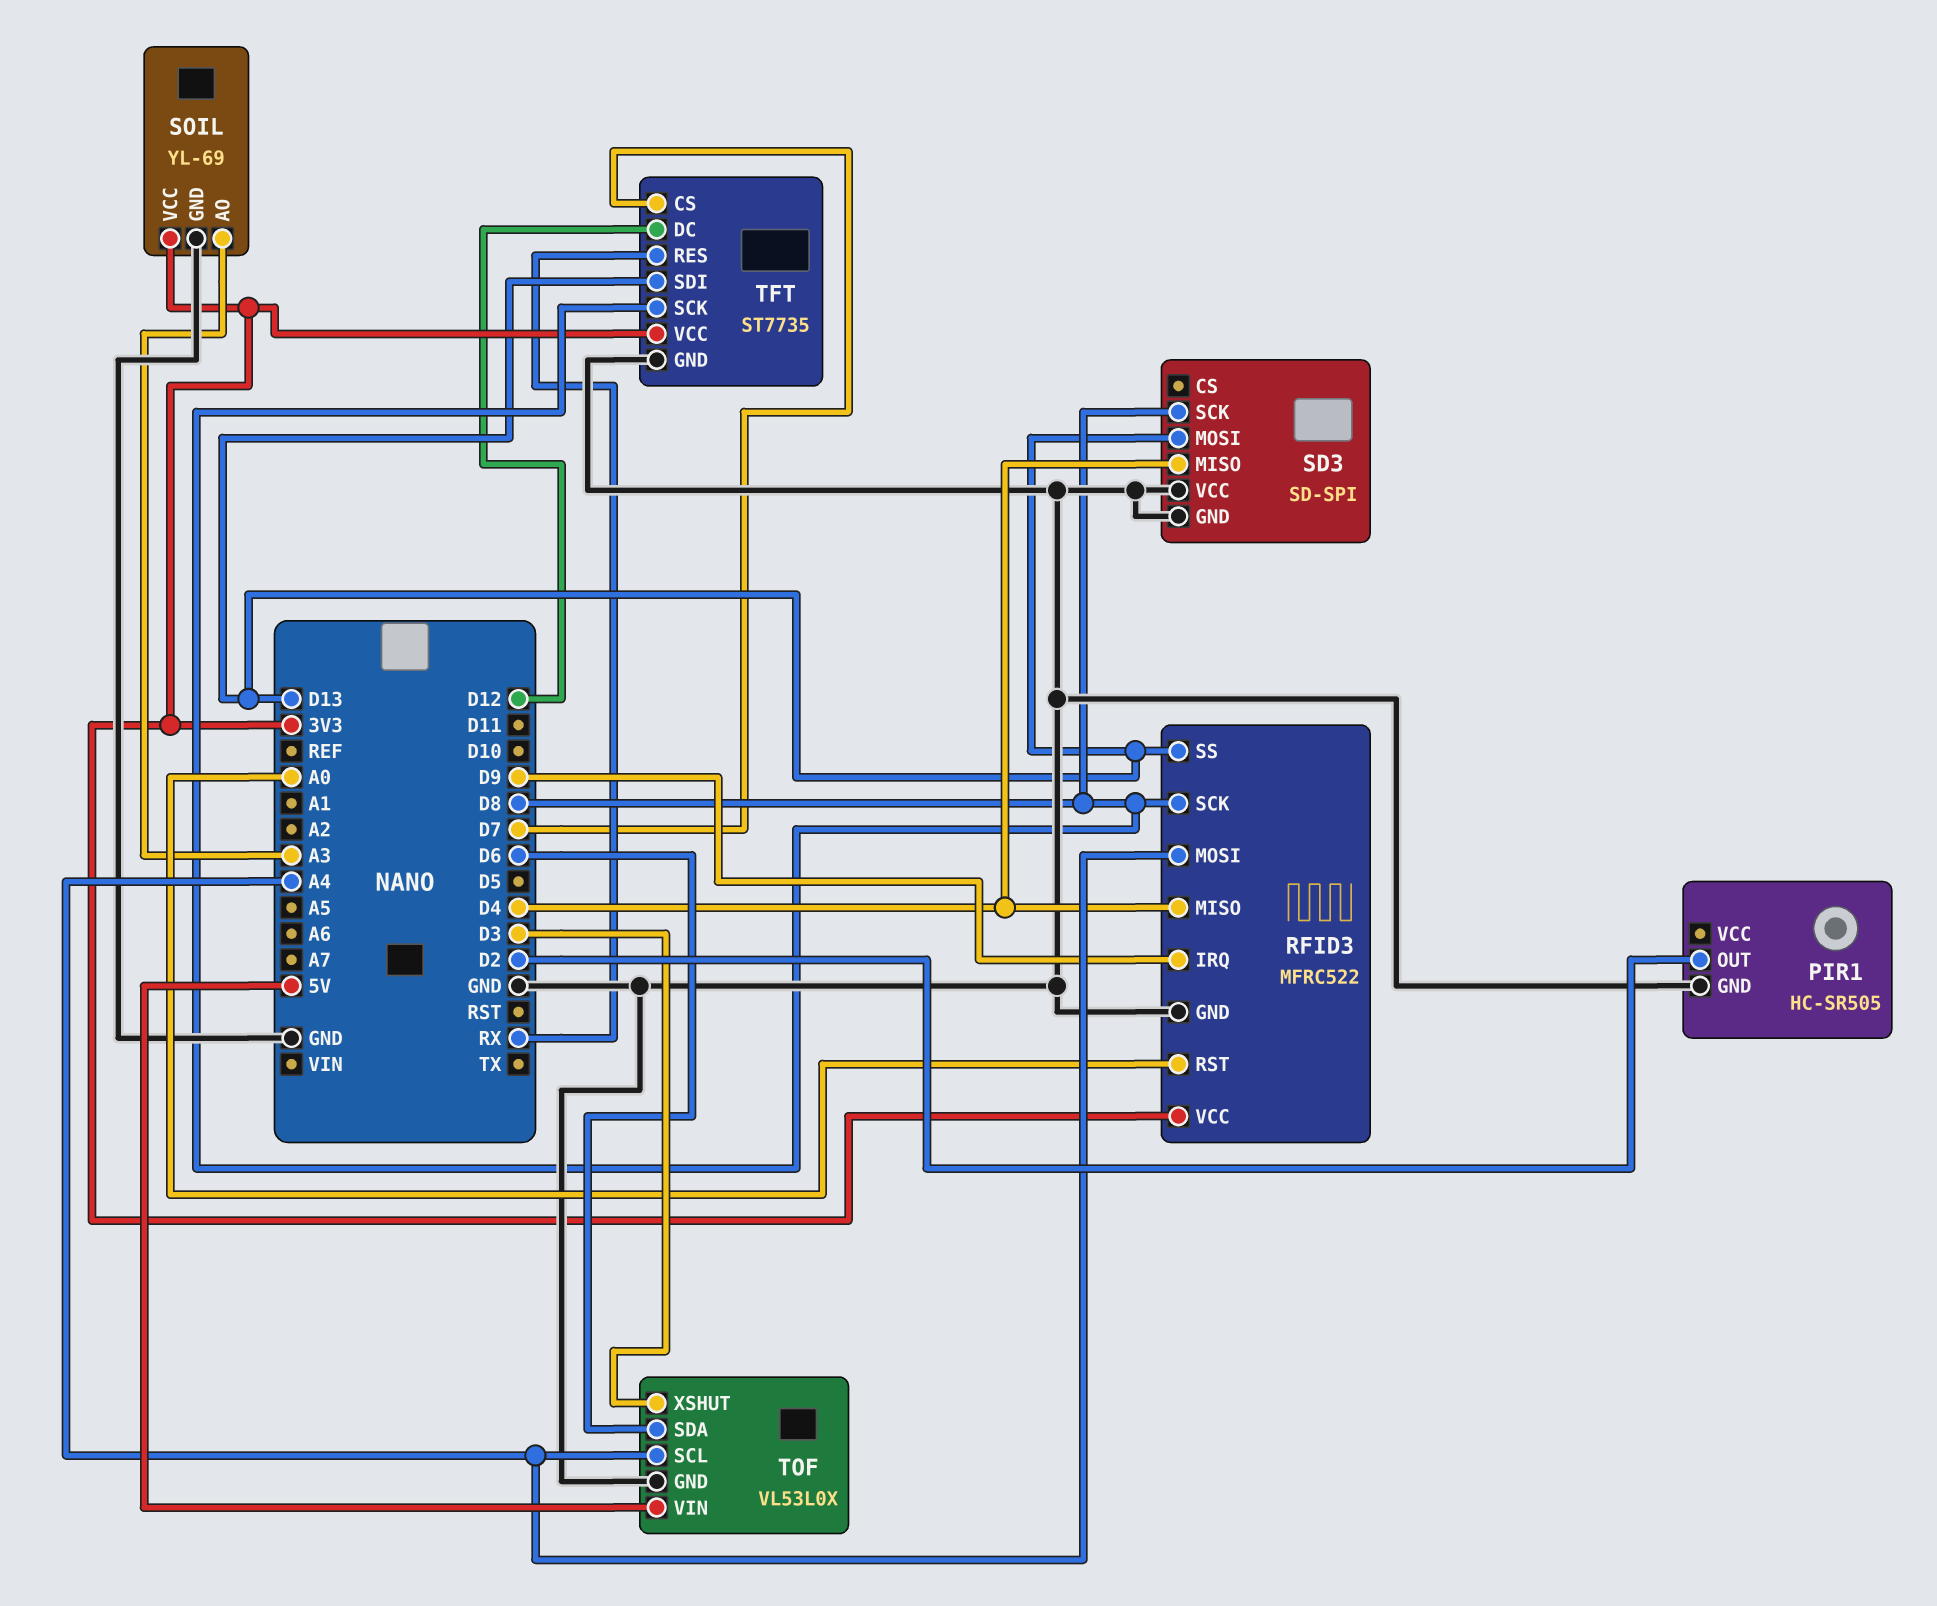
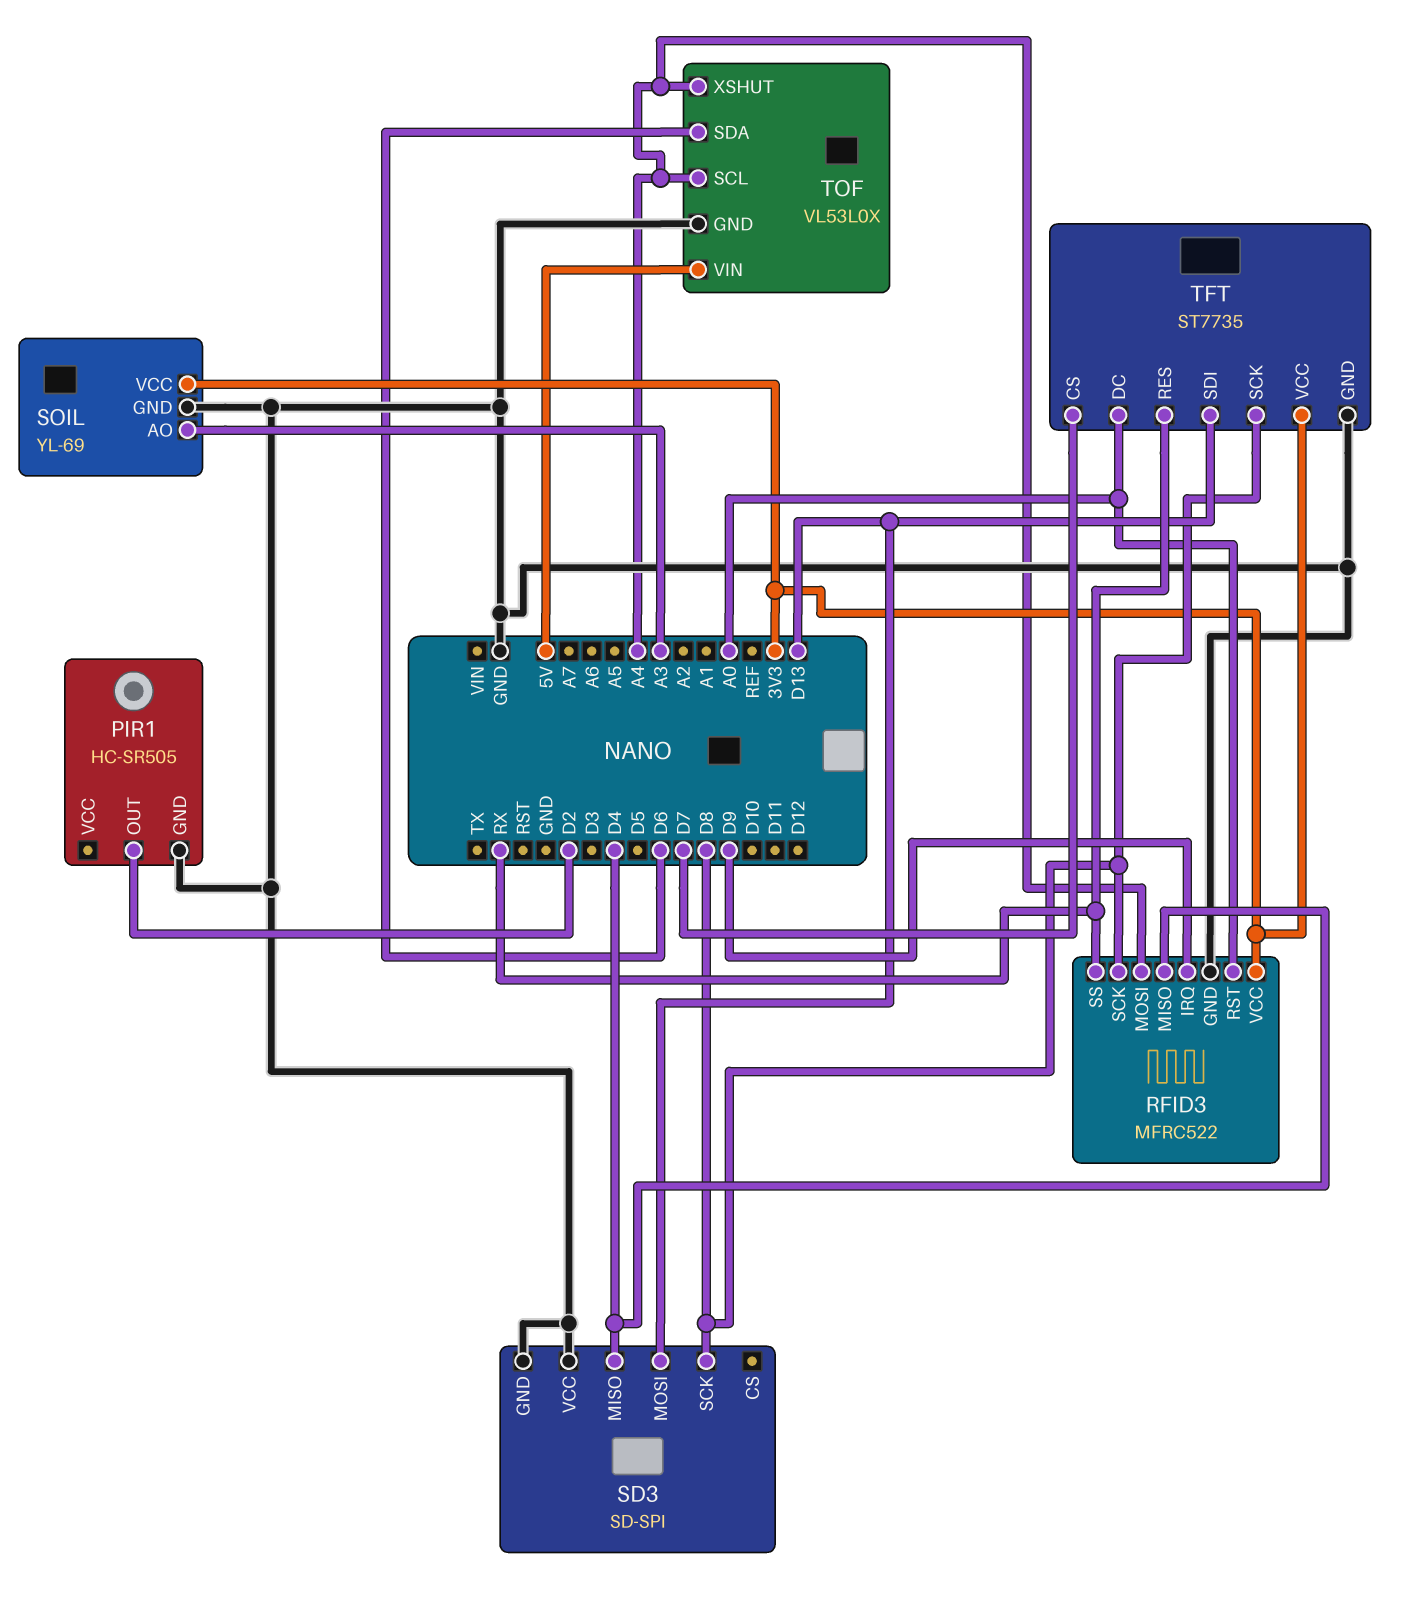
RFID3 pin SS: D13 -> RX
TFT pin DC: D12 -> A0
TOF pin XSHUT: D3 -> A4

